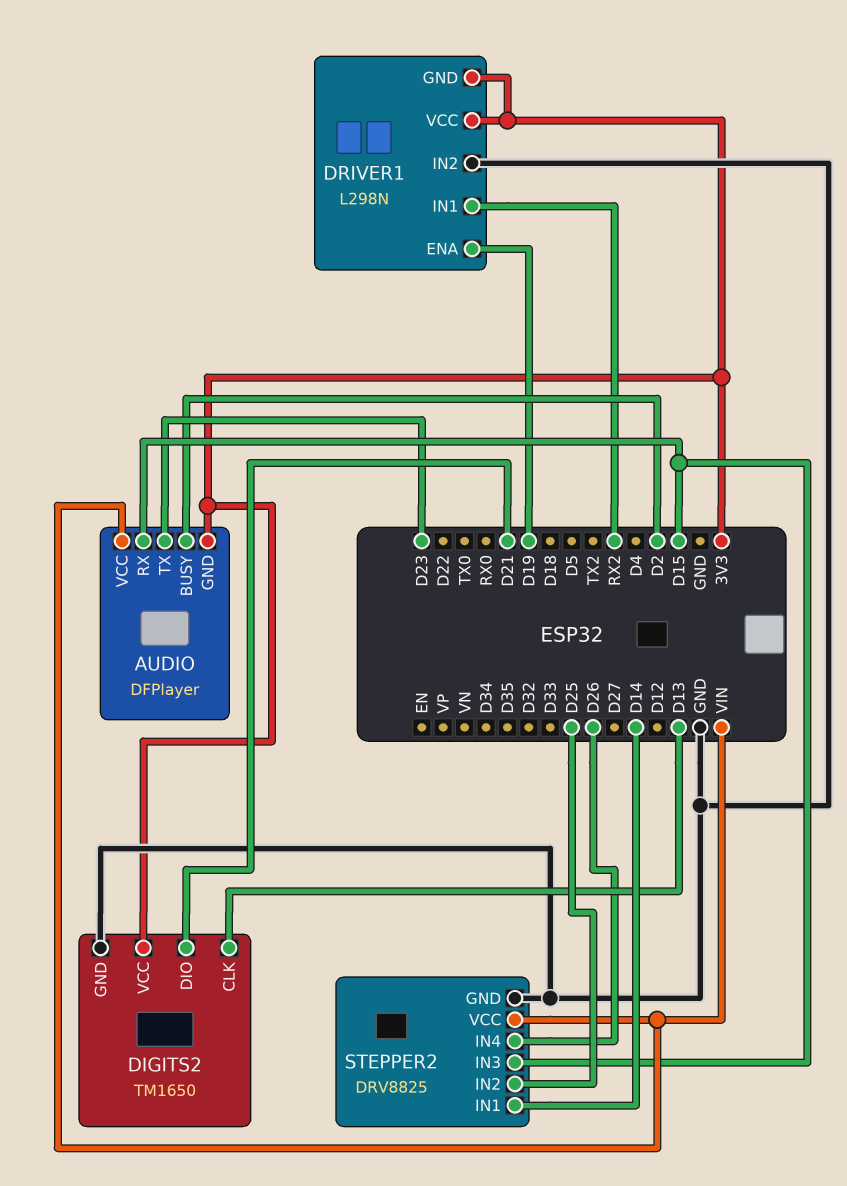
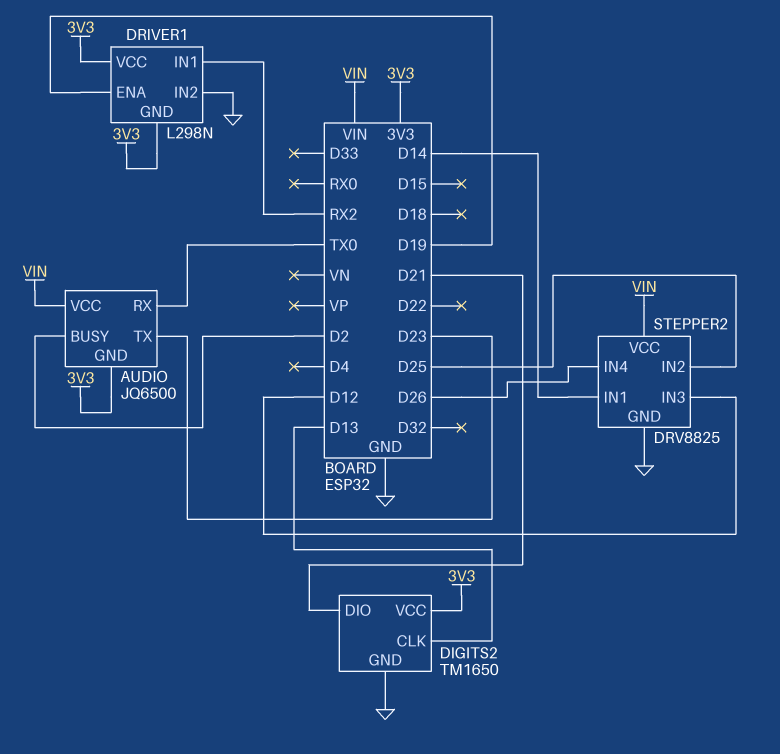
AUDIO: DFPlayer -> JQ6500
AUDIO pin RX: D15 -> TX0
STEPPER2 pin IN3: D15 -> D12

